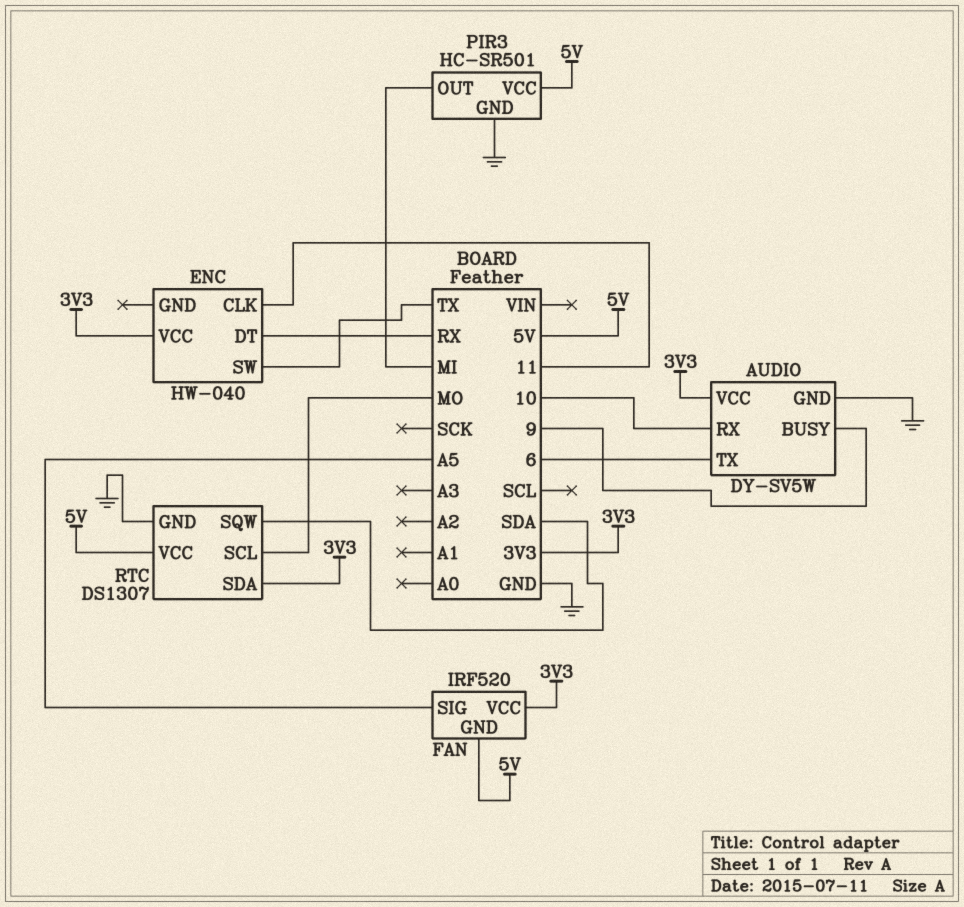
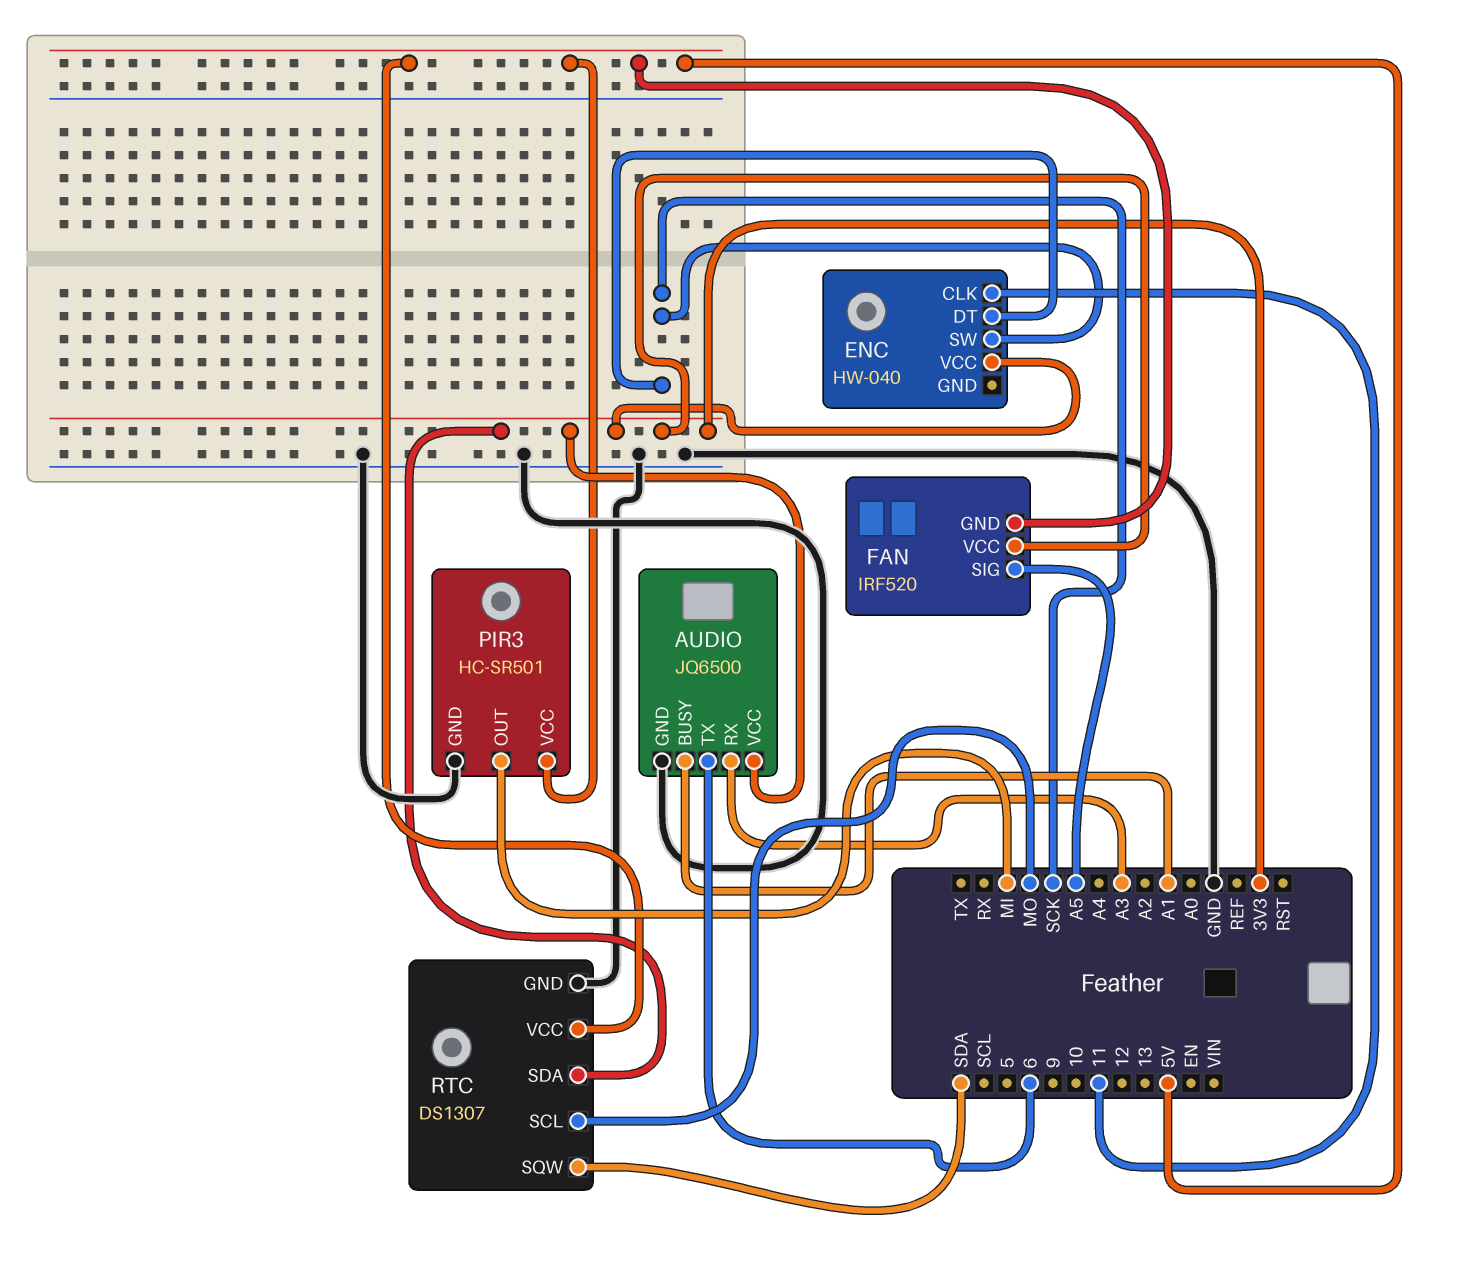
AUDIO: DY-SV5W -> JQ6500
AUDIO pin BUSY: 9 -> A1
AUDIO pin RX: 10 -> A3
ENC pin DT: RX -> SCK
ENC pin SW: TX -> SCK

